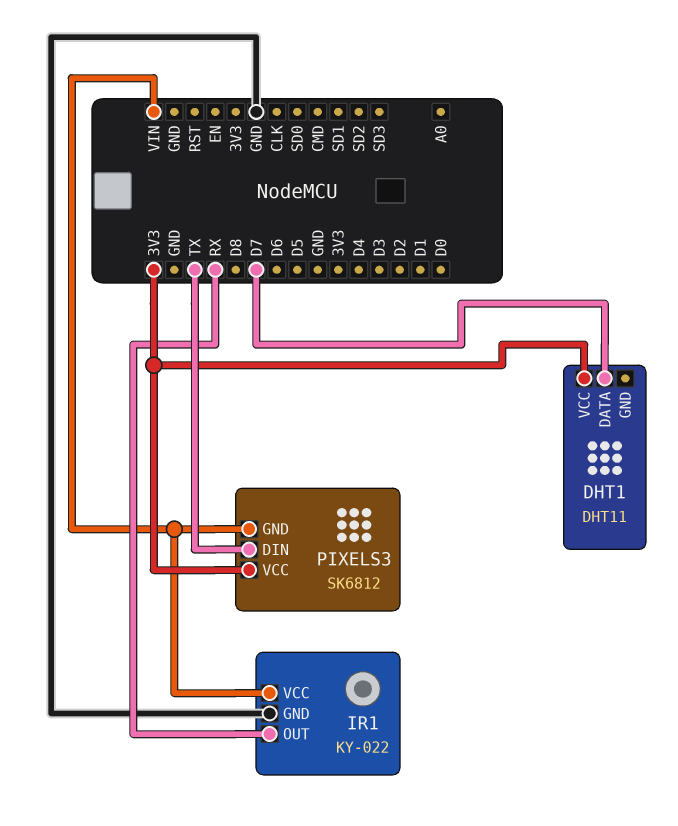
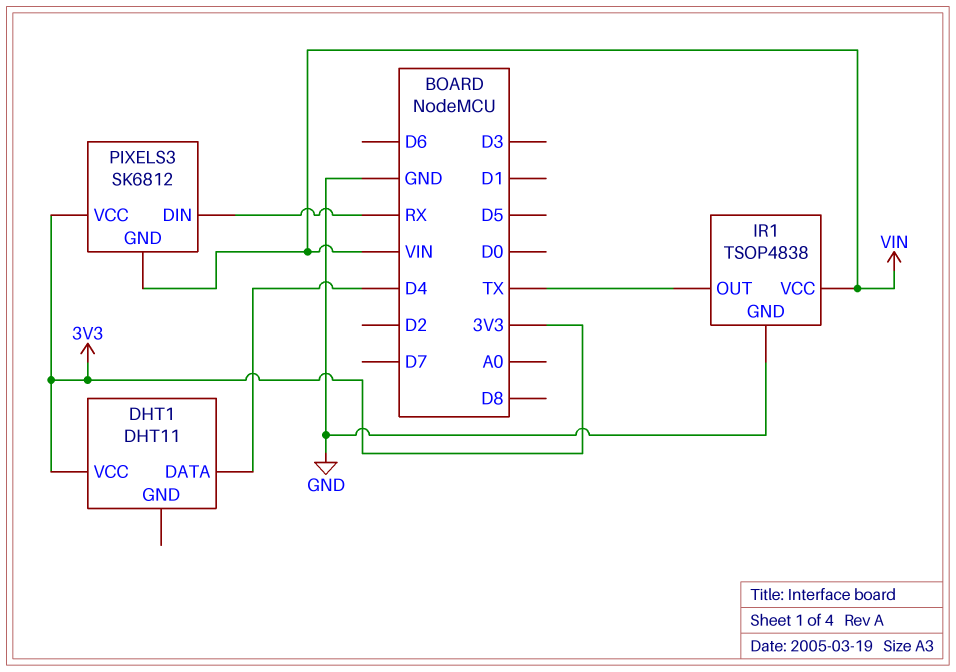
DHT1 pin DATA: D7 -> D4
IR1: KY-022 -> TSOP4838
IR1 pin OUT: RX -> TX
PIXELS3 pin DIN: TX -> RX

